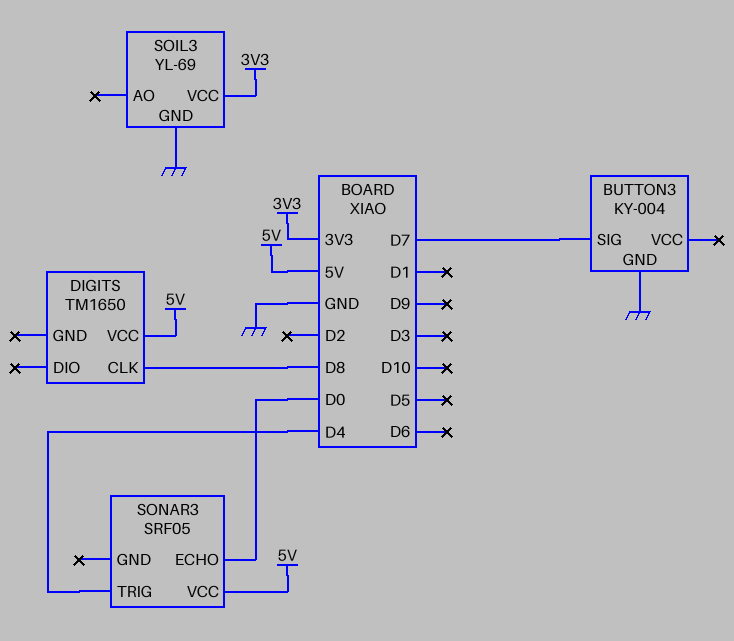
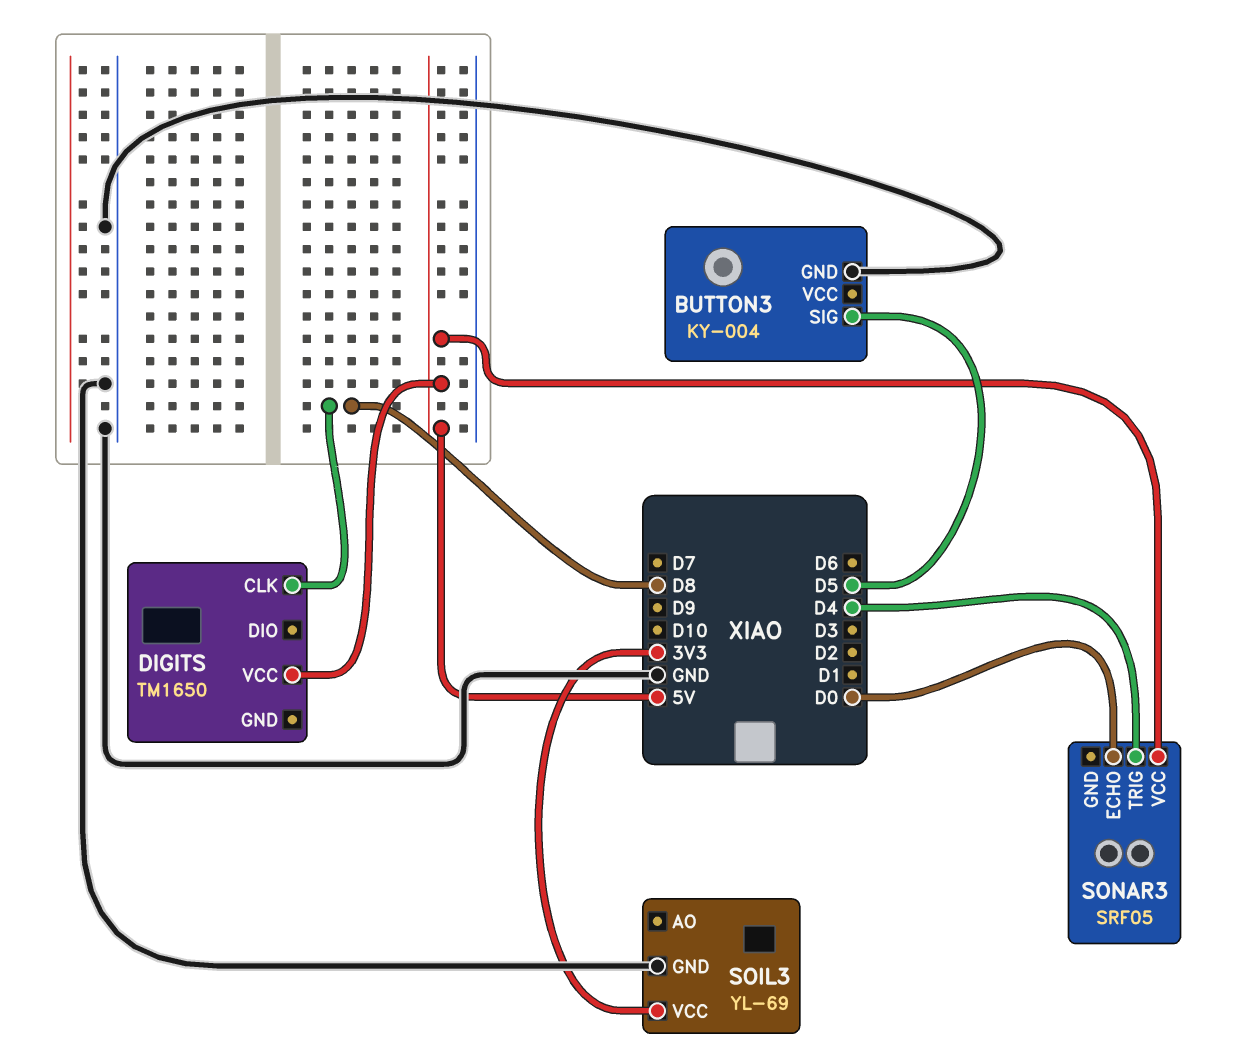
BUTTON3 pin SIG: D7 -> D5

